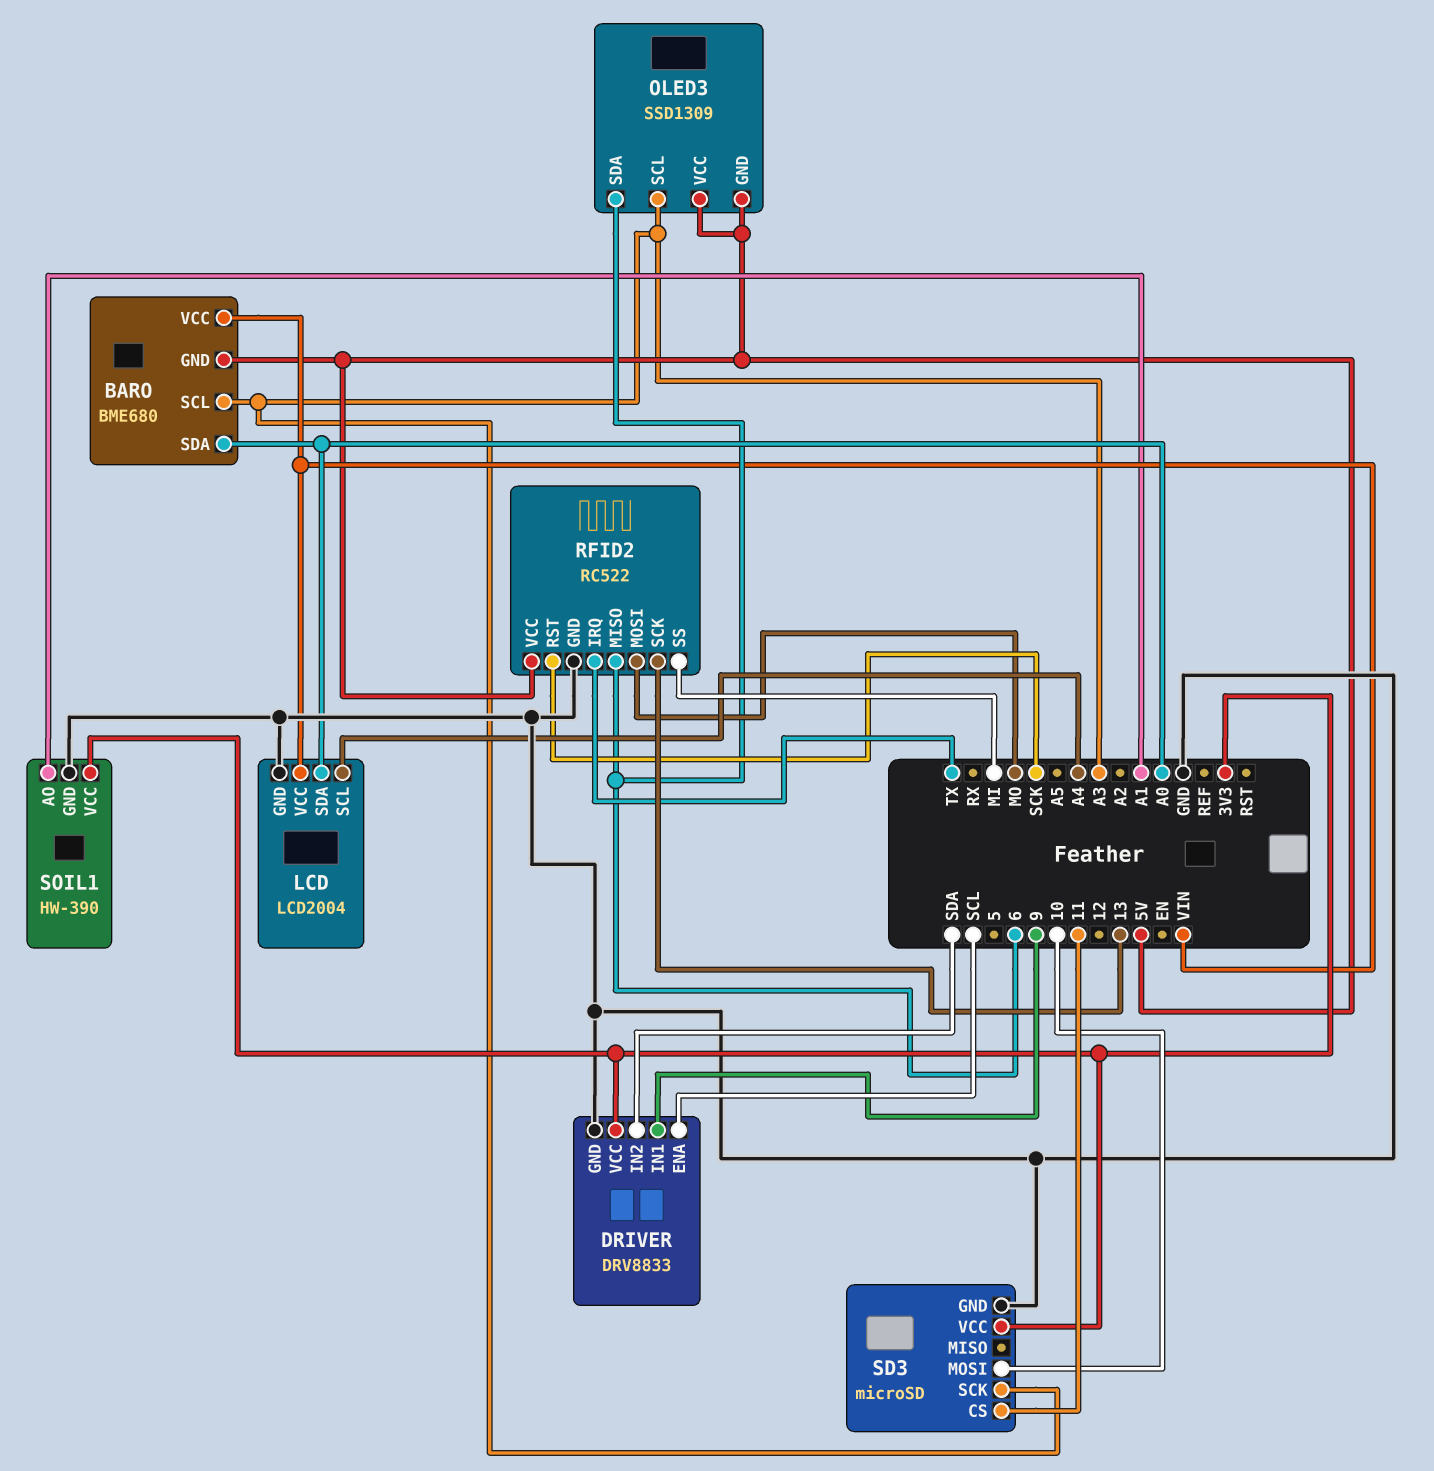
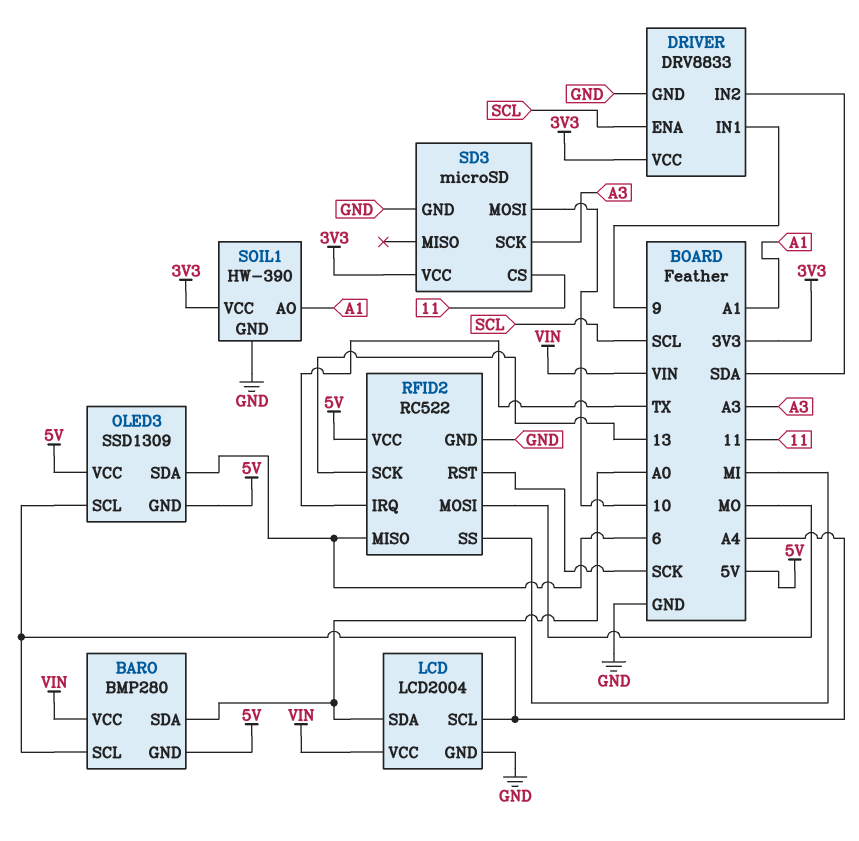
BARO: BME680 -> BMP280
BARO pin SCL: A3 -> A4
OLED3 pin SCL: A3 -> A4

